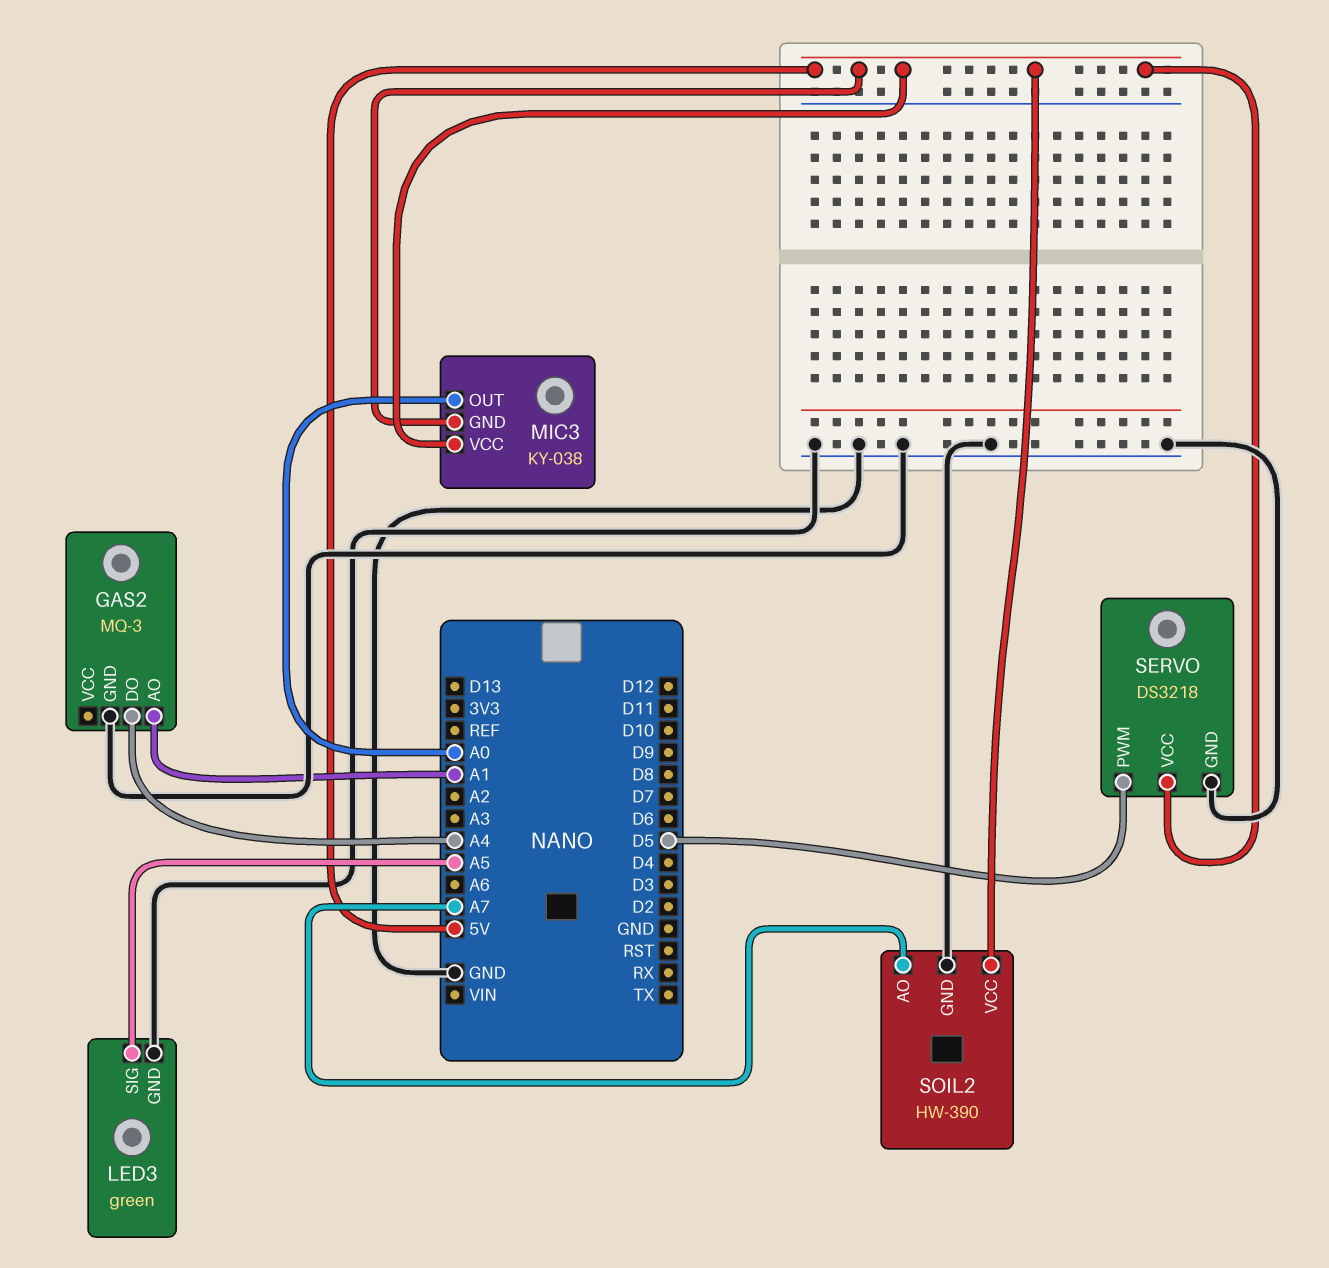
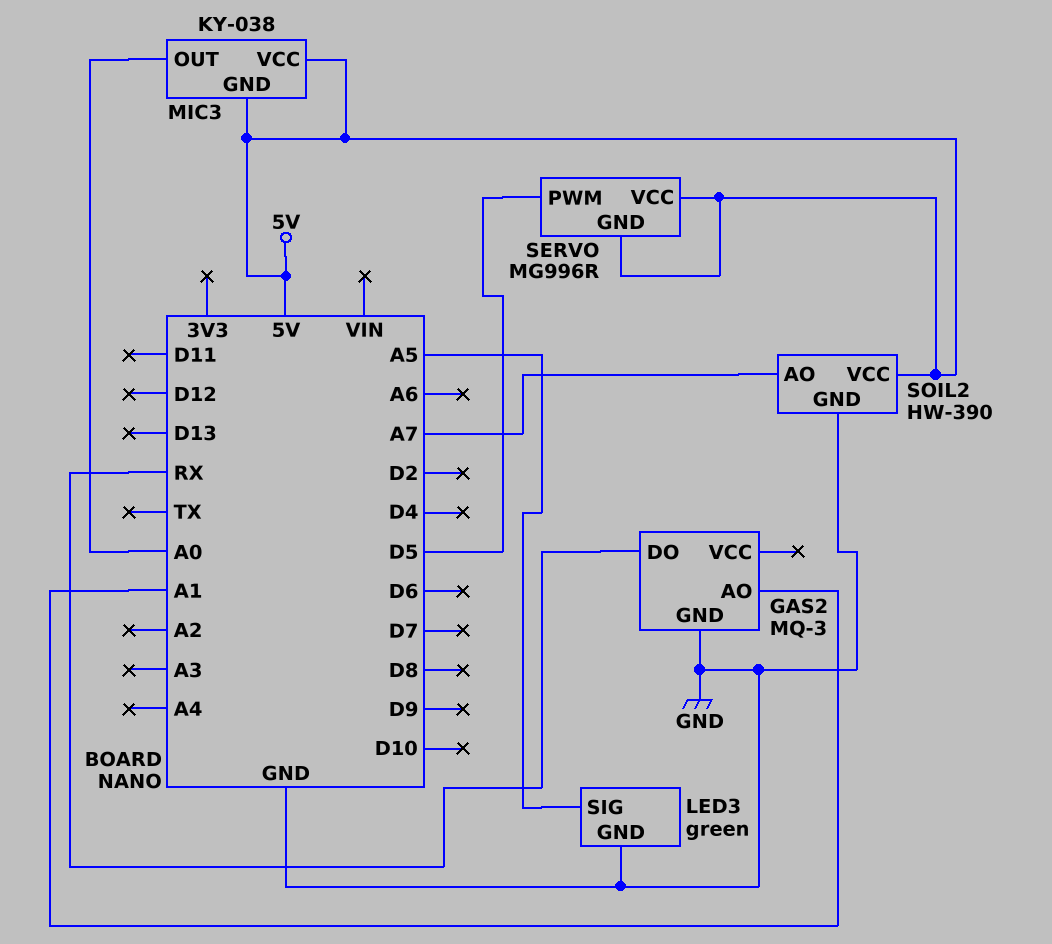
GAS2 pin DO: A4 -> RX
SERVO: DS3218 -> MG996R
SERVO pin GND: GND -> 5V

